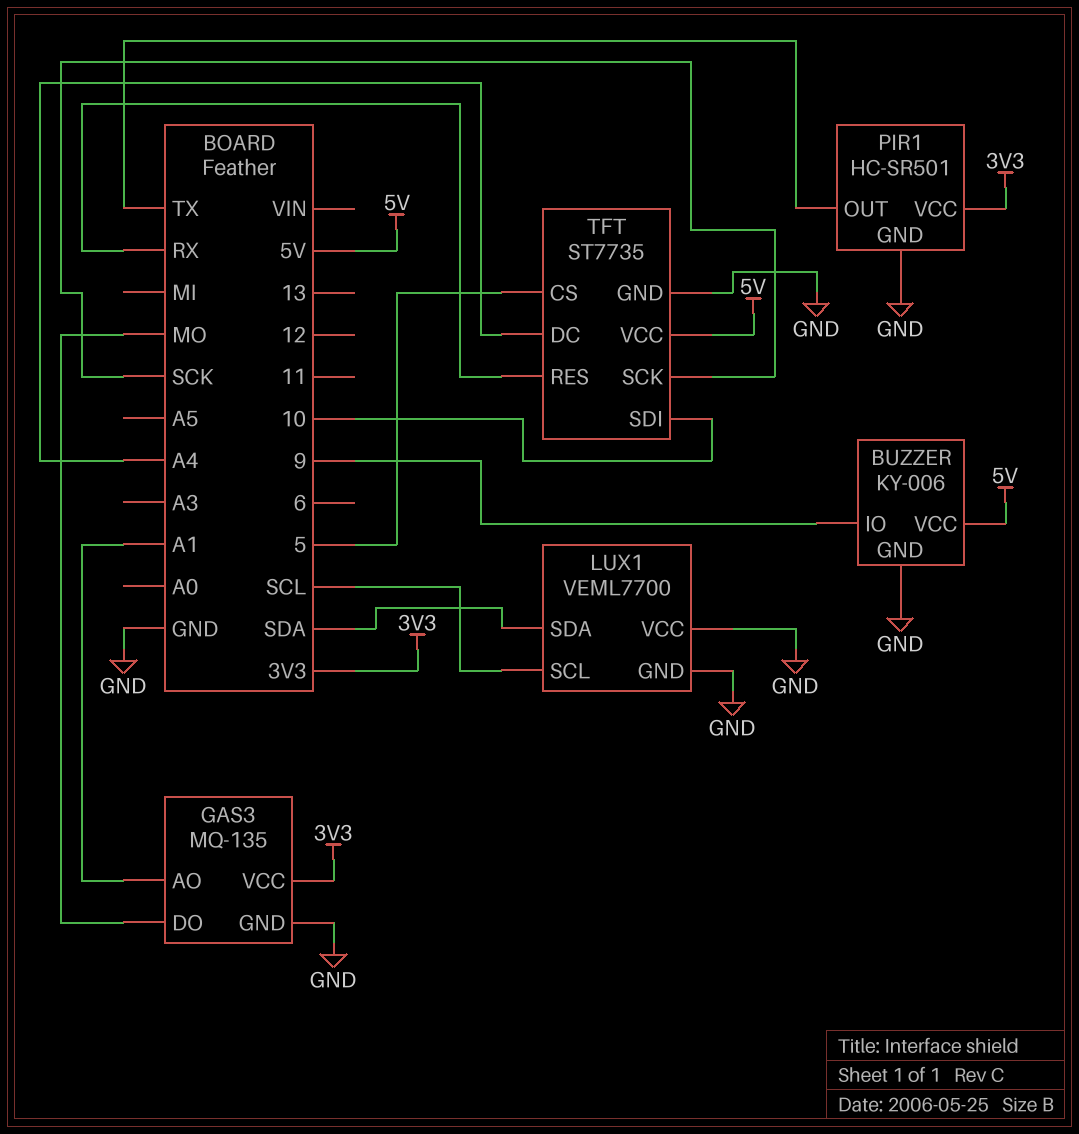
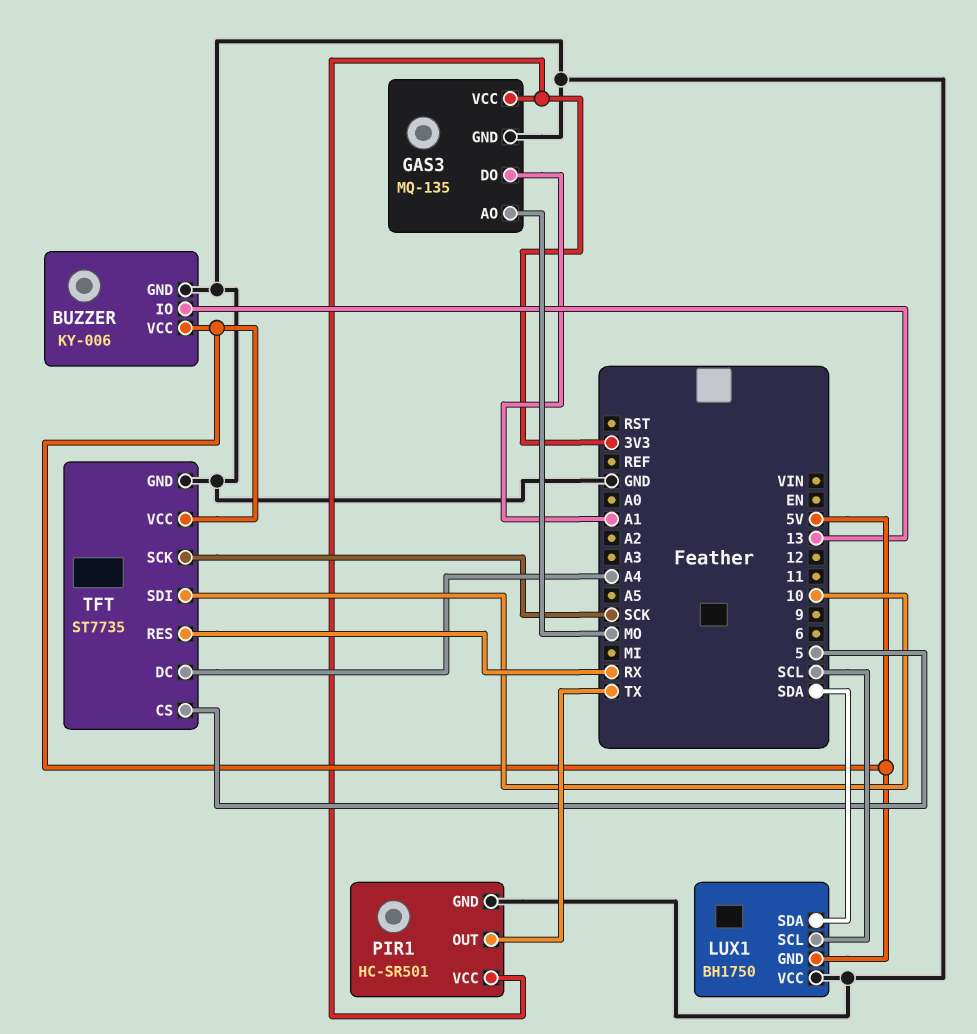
BUZZER pin IO: 9 -> 13
GAS3 pin AO: A1 -> MO
GAS3 pin DO: MO -> A1
LUX1: VEML7700 -> BH1750
LUX1 pin GND: GND -> 5V

